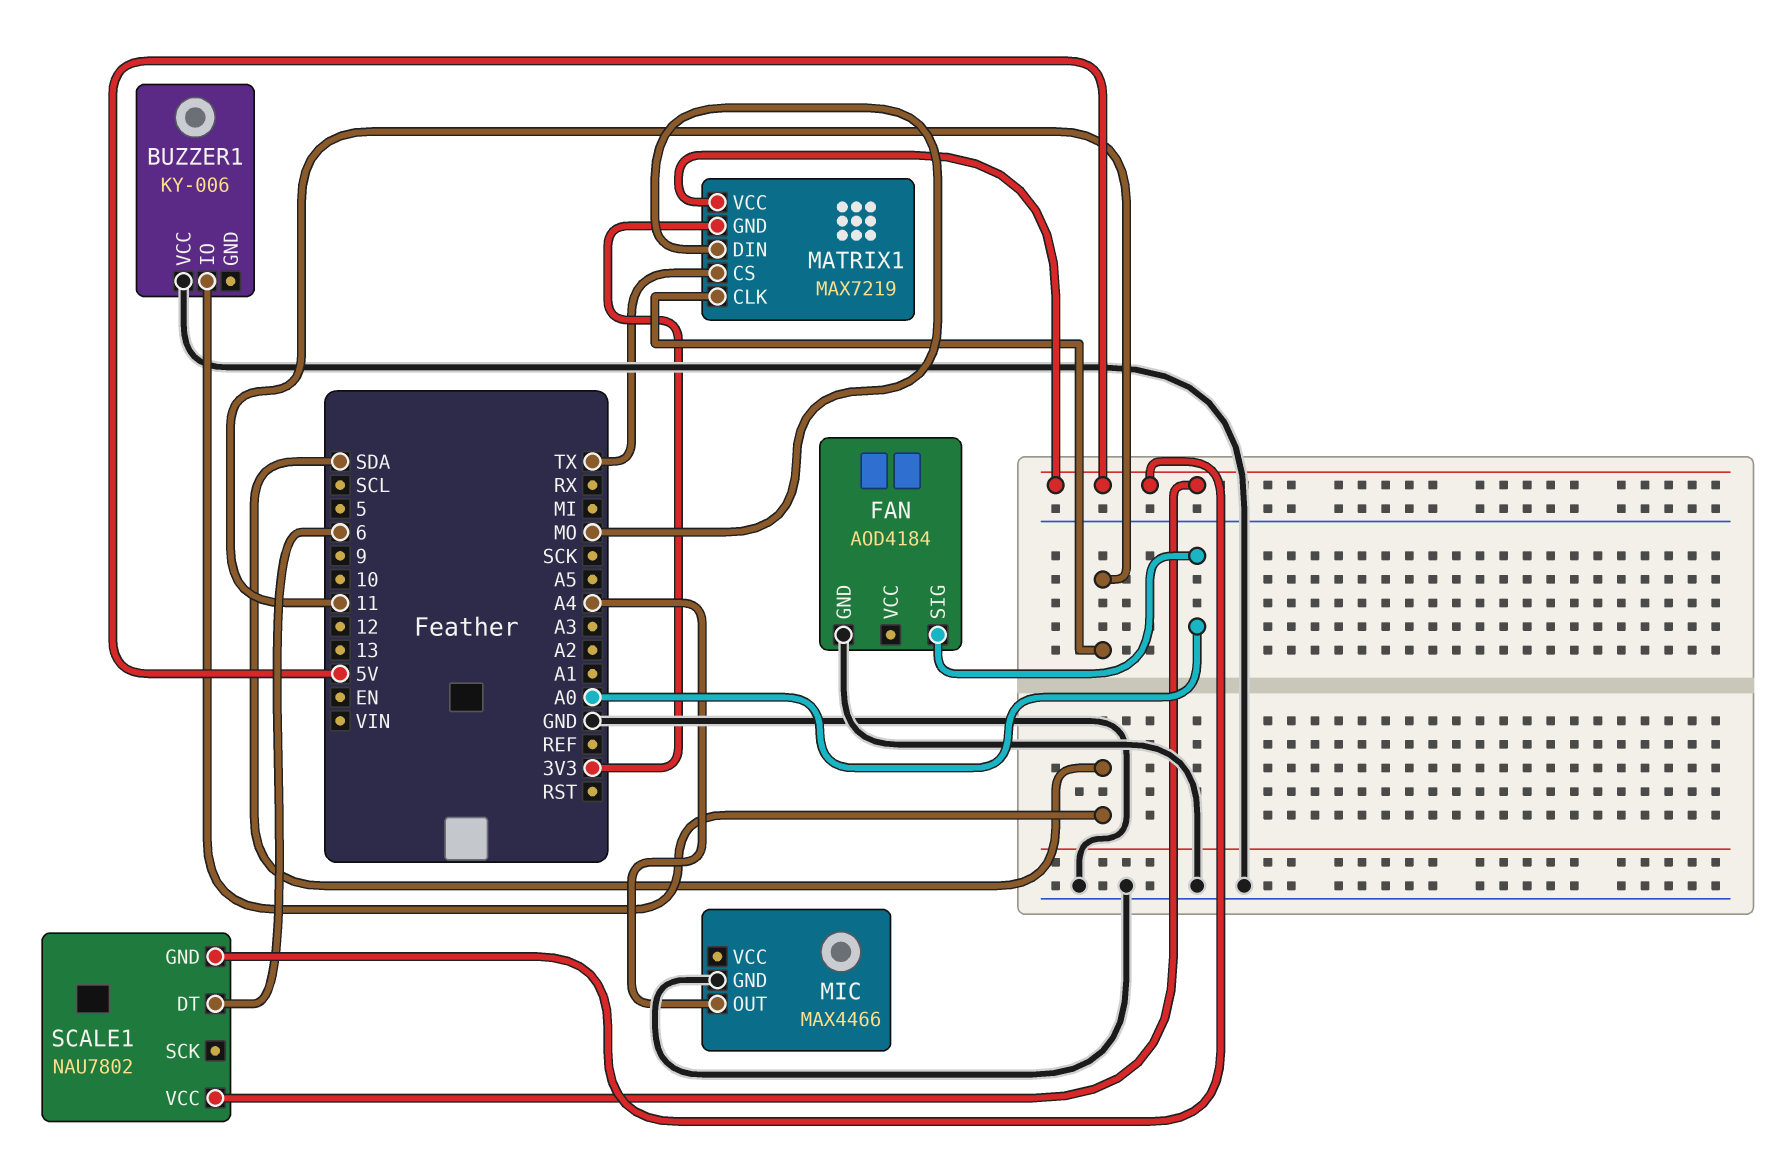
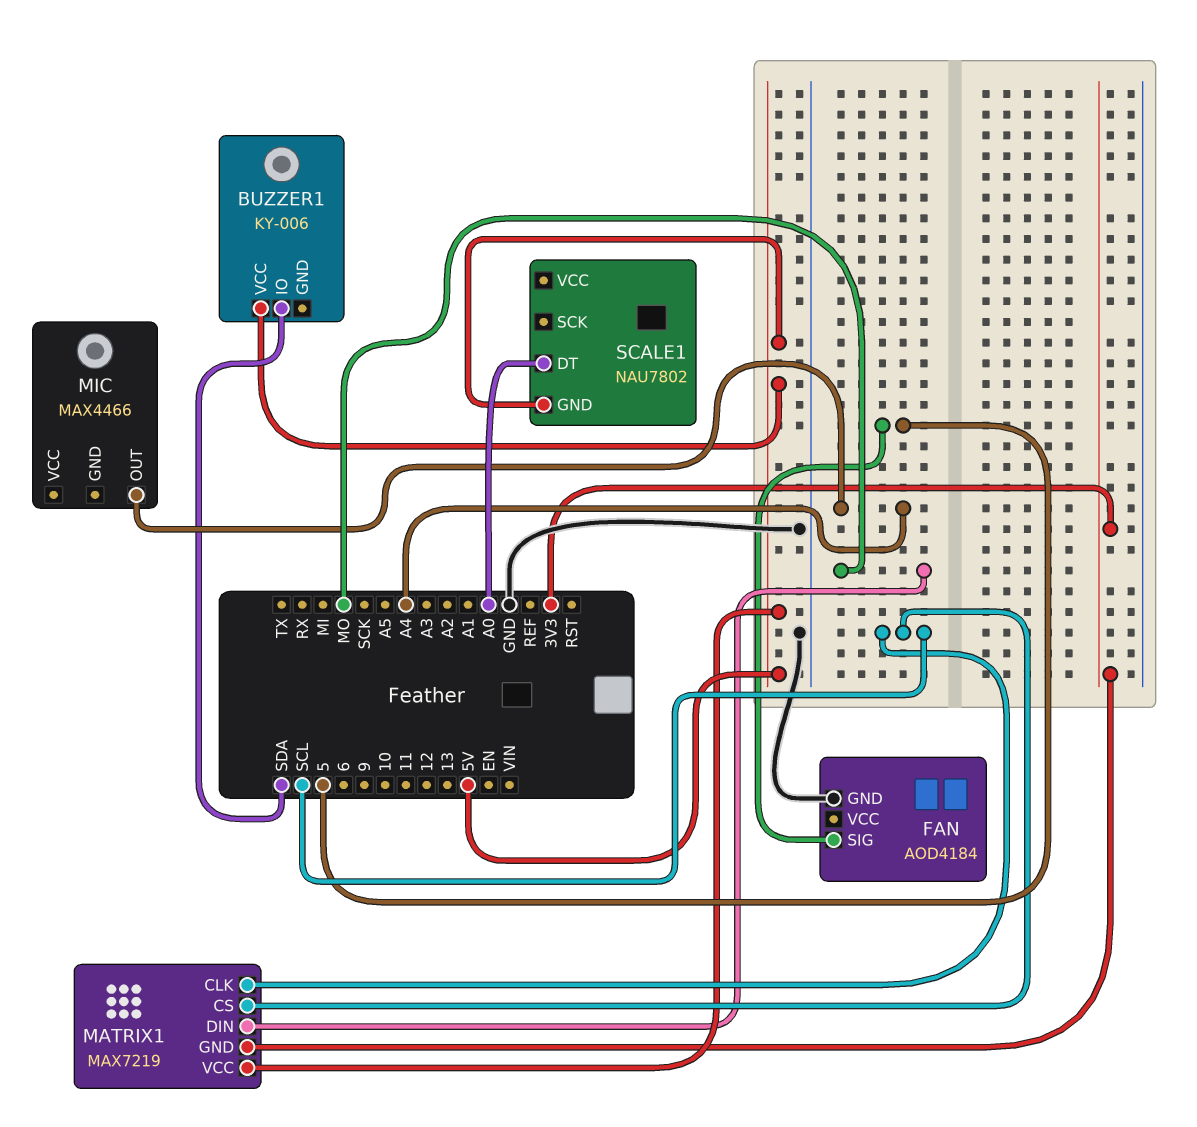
BUZZER1 pin VCC: GND -> 5V
FAN pin SIG: A0 -> 5
MATRIX1 pin CLK: 11 -> SCL
MATRIX1 pin CS: TX -> SCL
MIC pin GND: GND -> none
SCALE1 pin DT: 6 -> A0
SCALE1 pin VCC: 5V -> none

